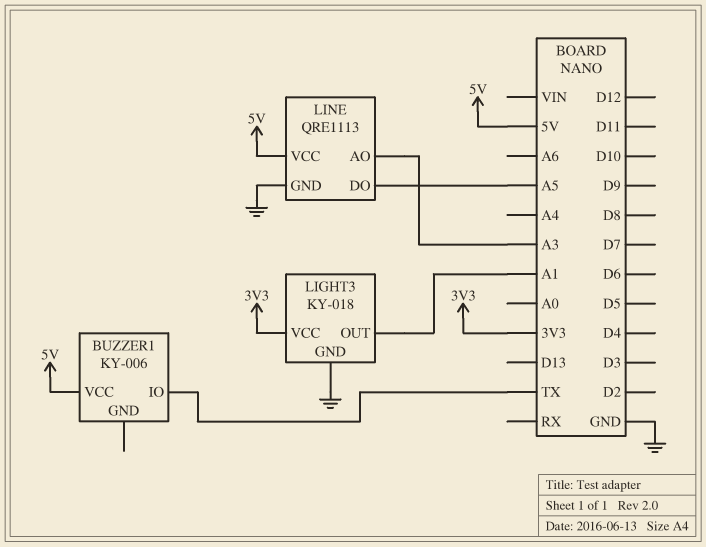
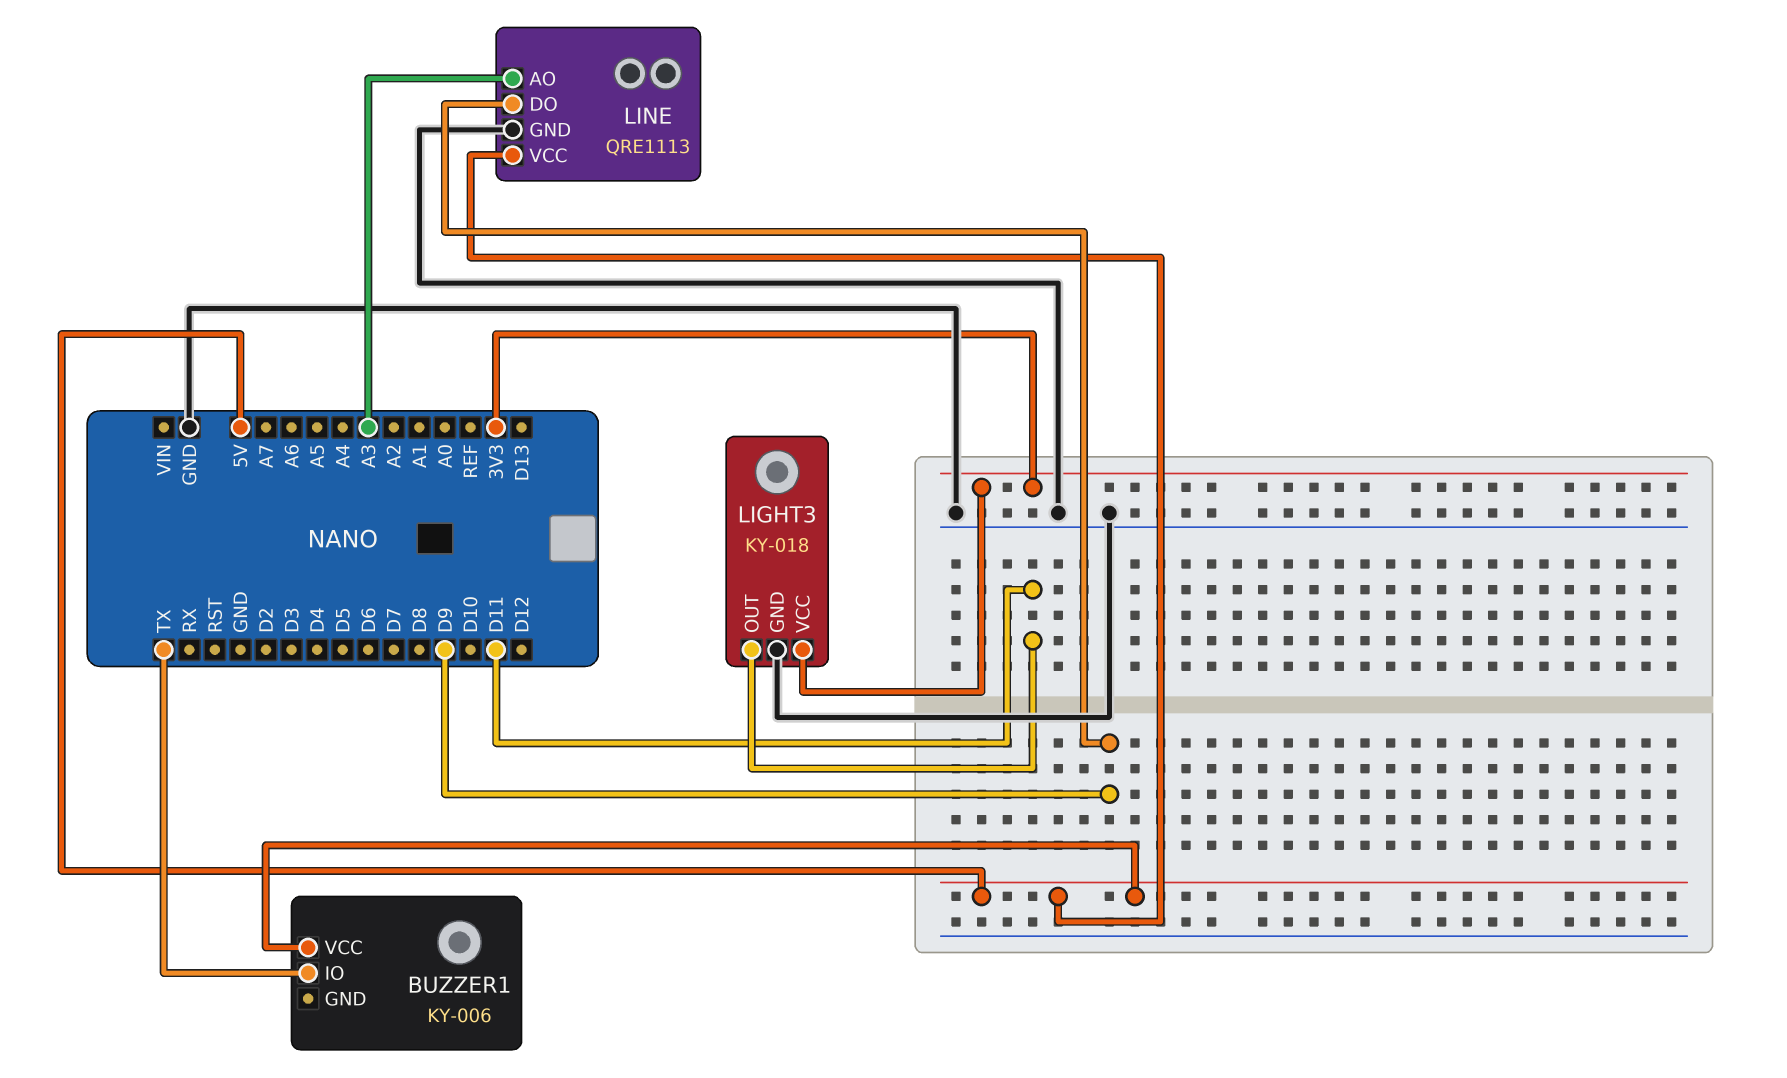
LIGHT3 pin OUT: A1 -> D11
LINE pin DO: A5 -> D9

